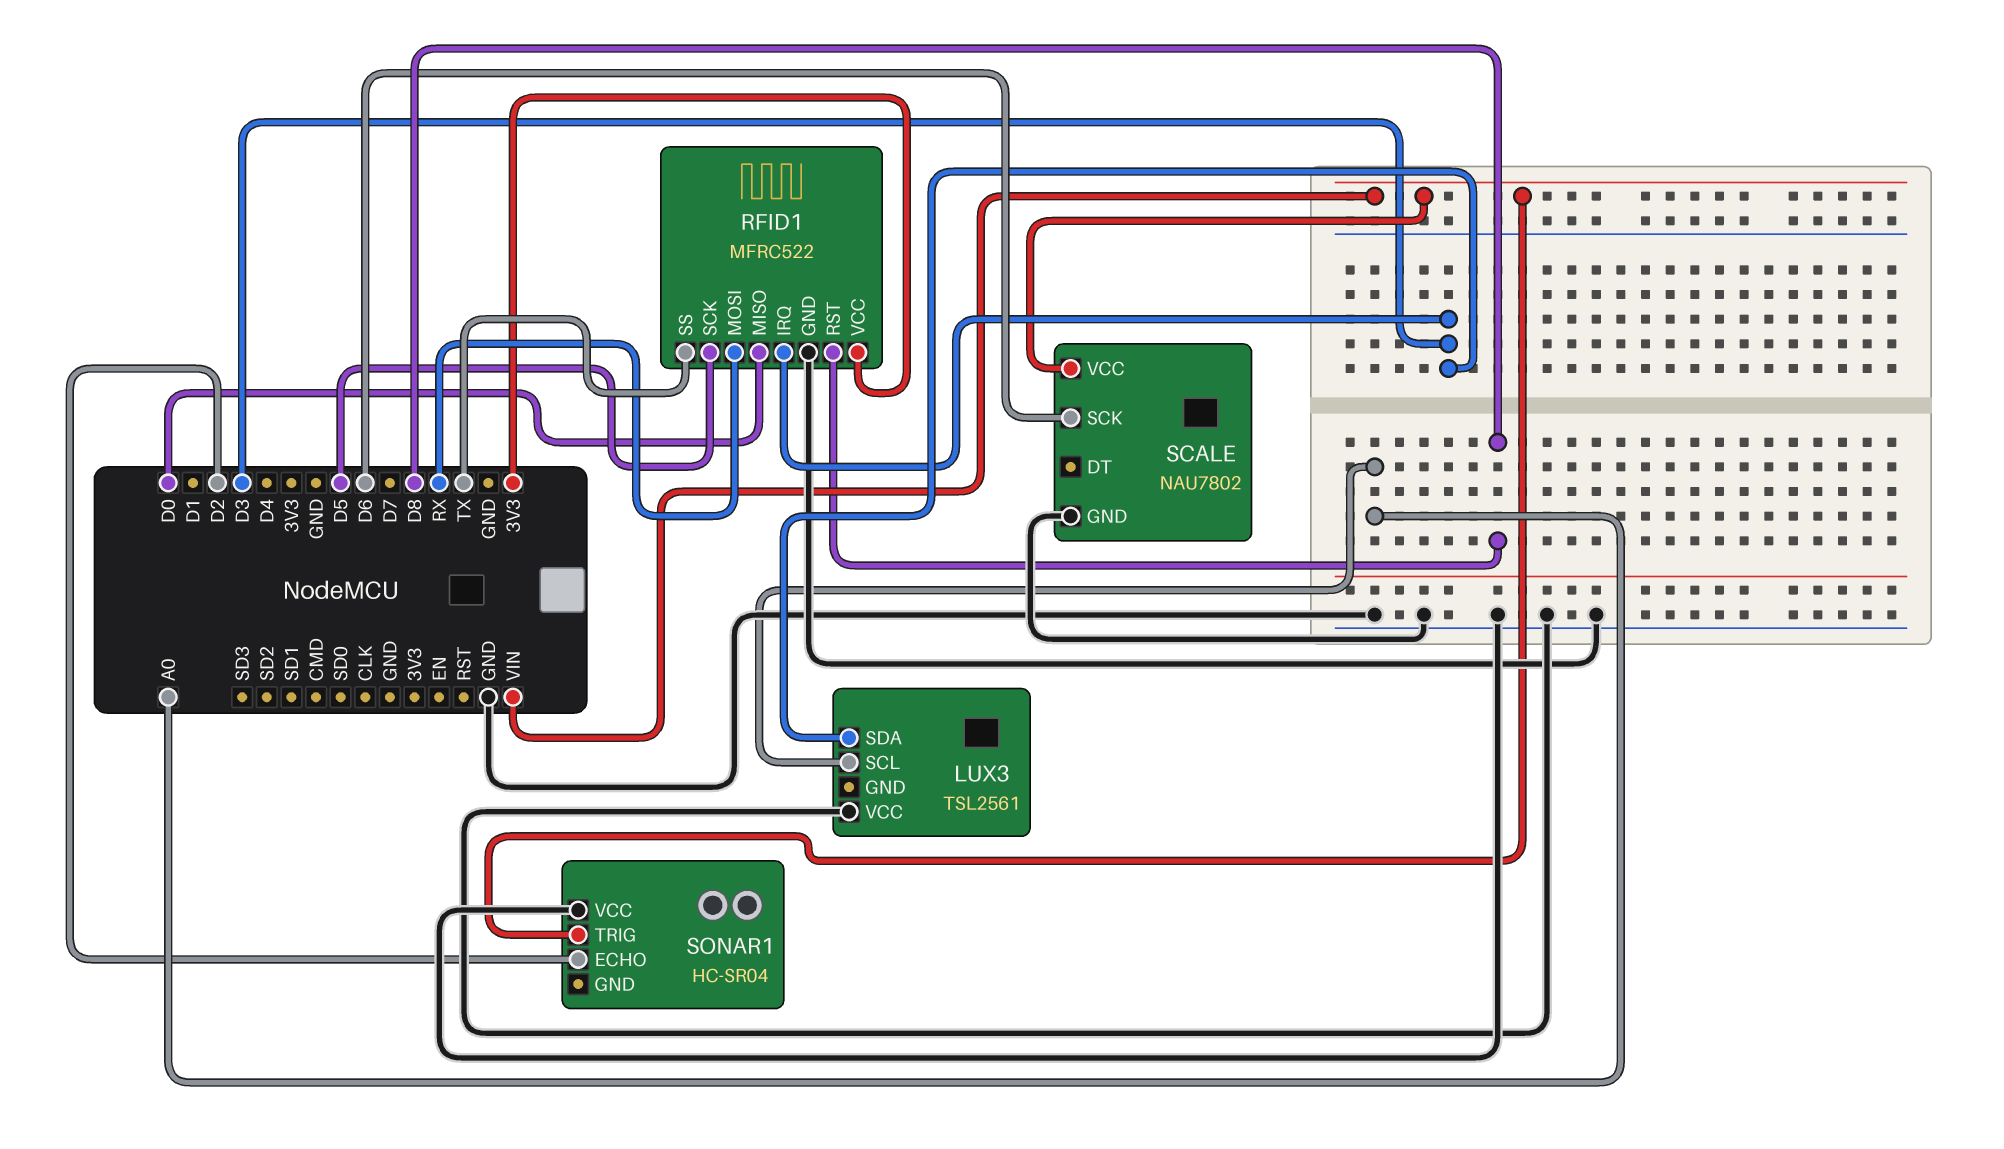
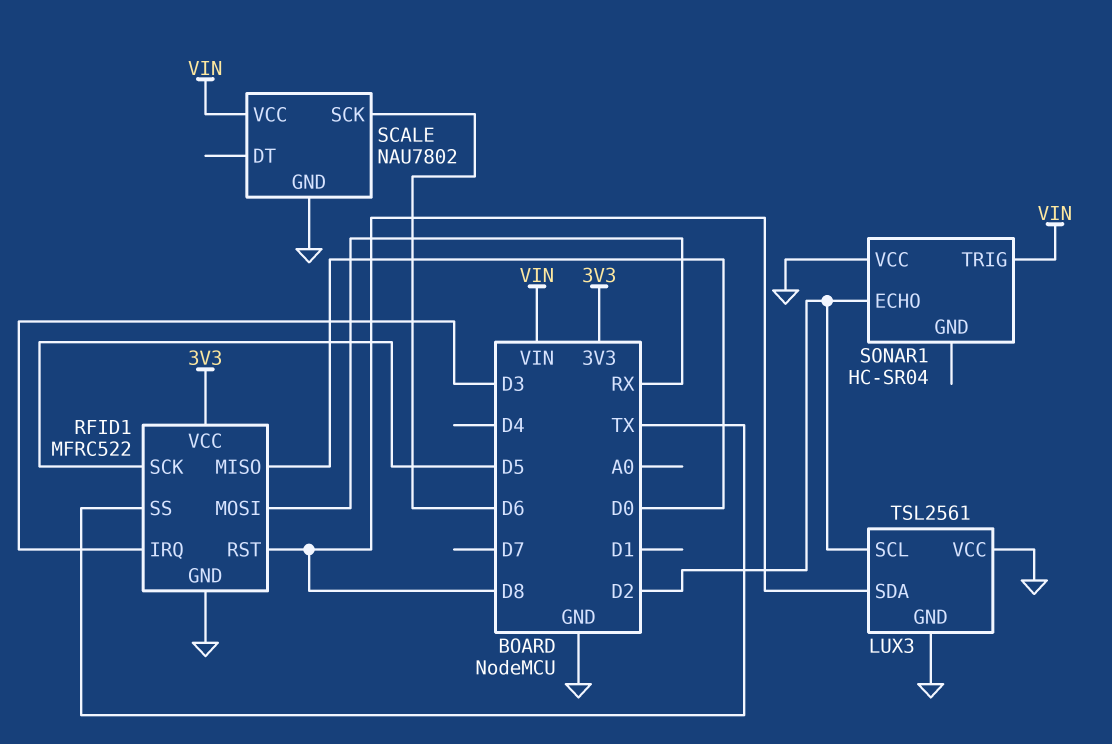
LUX3 pin GND: none -> GND
LUX3 pin SCL: A0 -> D2
LUX3 pin SDA: D3 -> D8

